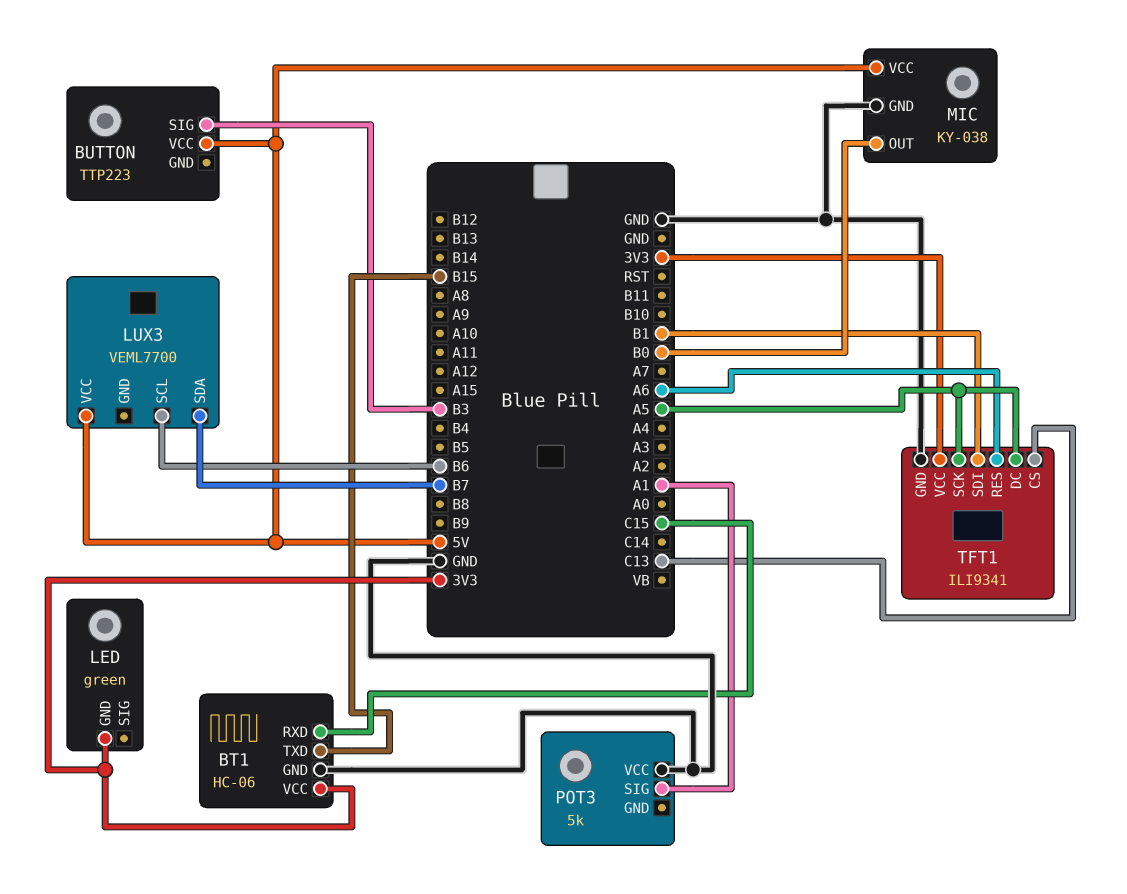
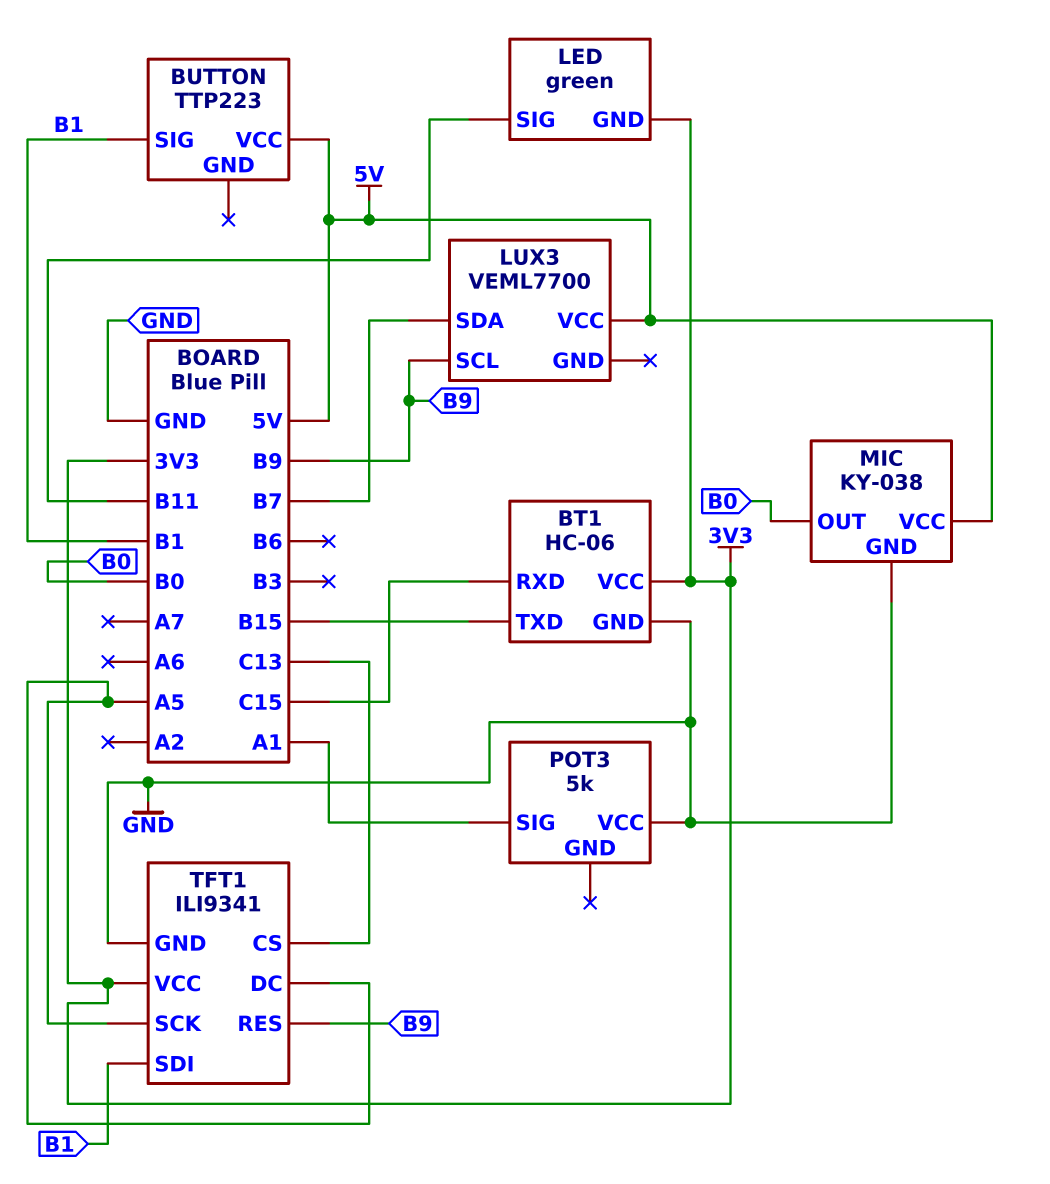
BUTTON pin SIG: B3 -> B1
LED pin SIG: none -> B11
LUX3 pin SCL: B6 -> B9
TFT1 pin RES: A6 -> B9

